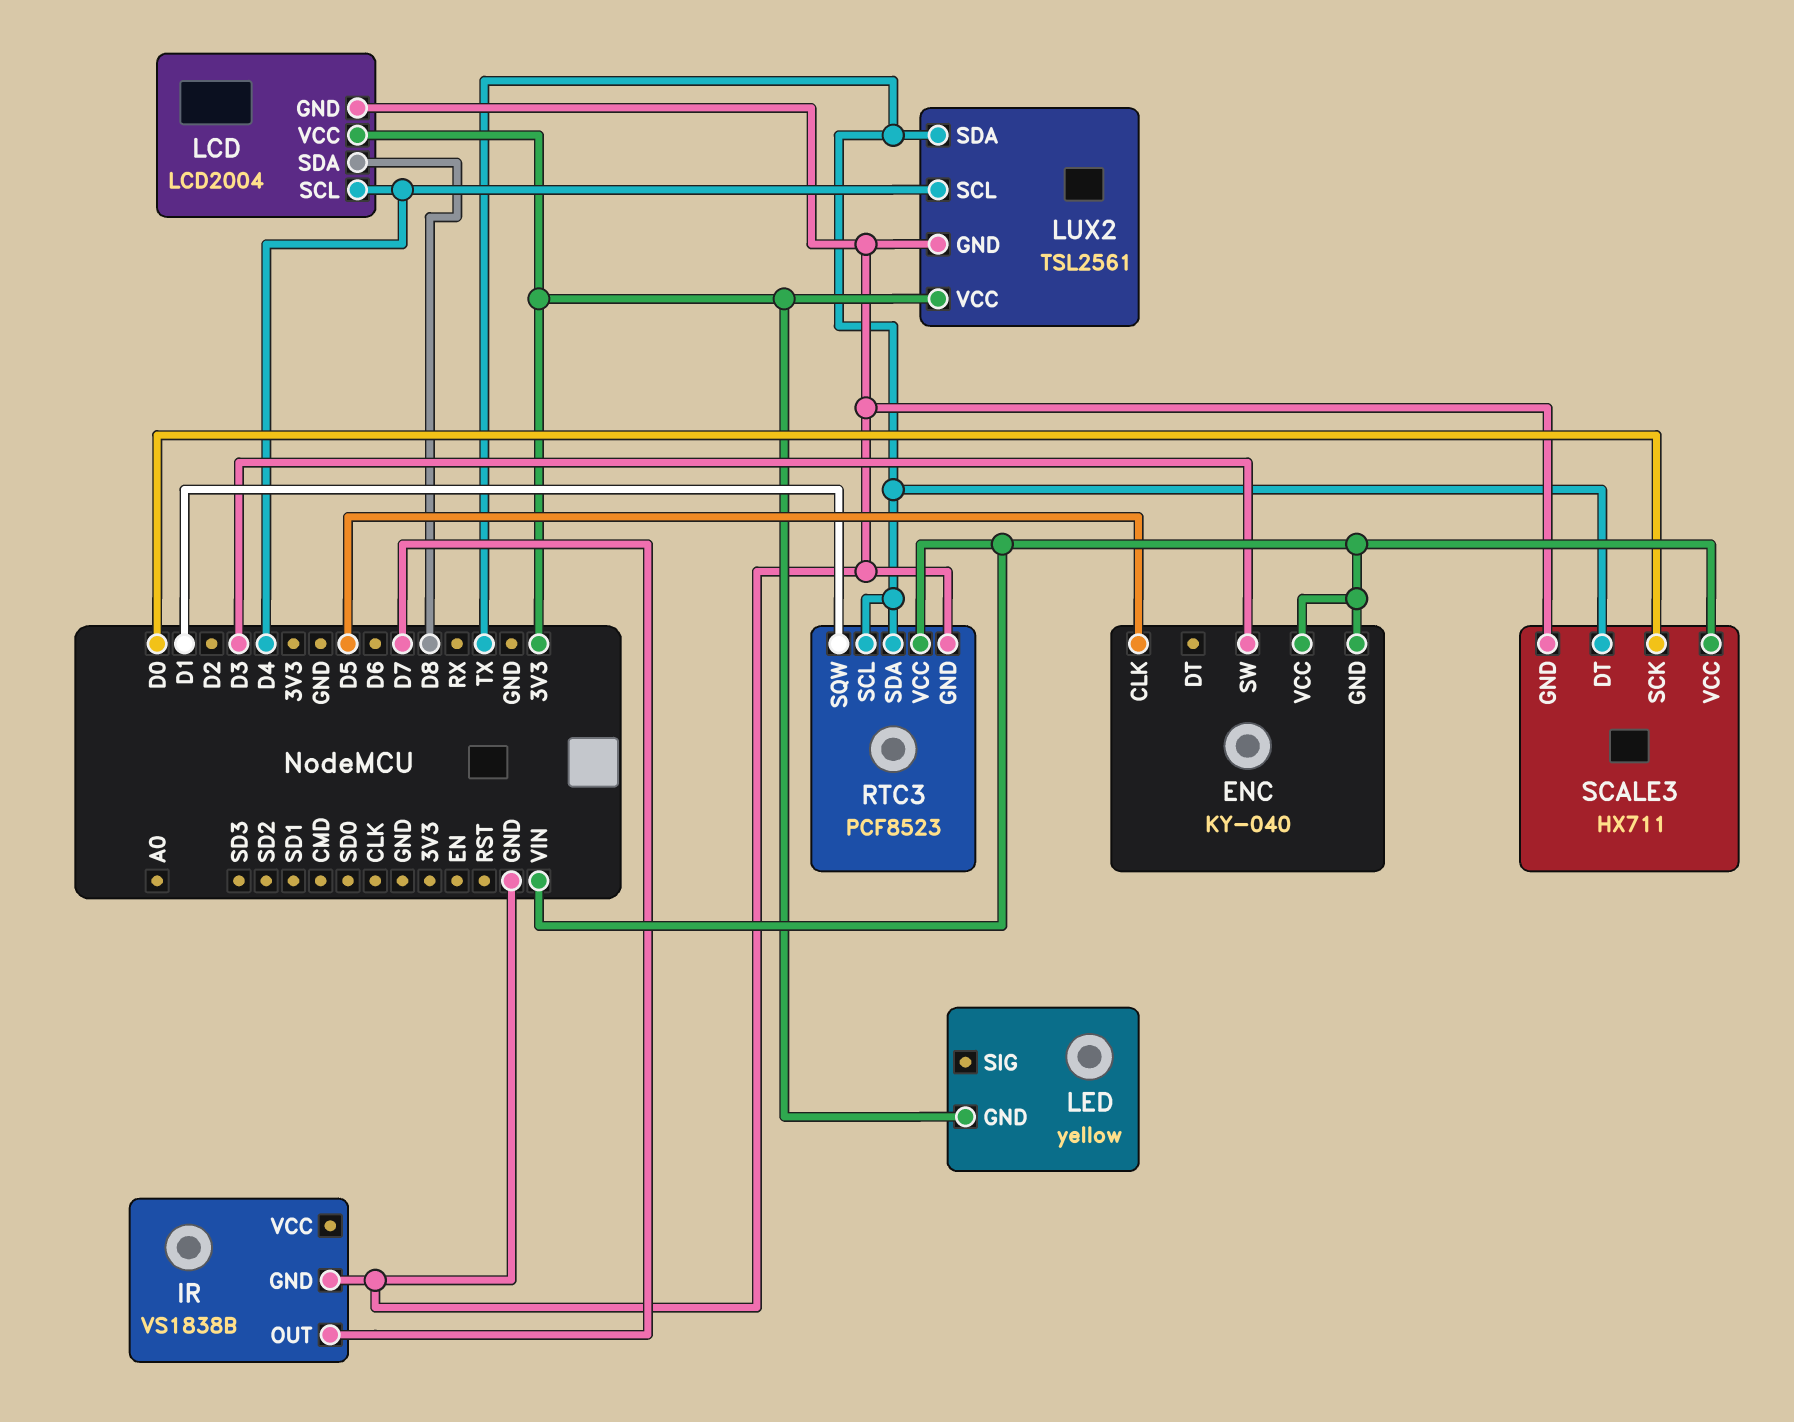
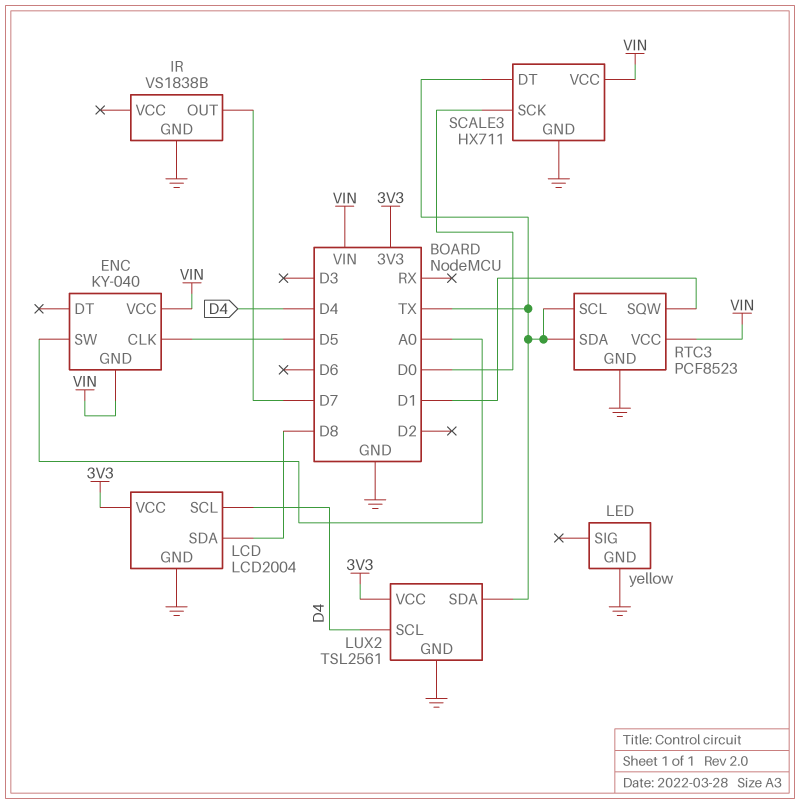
ENC pin SW: D3 -> A0
LED pin GND: 3V3 -> GND

